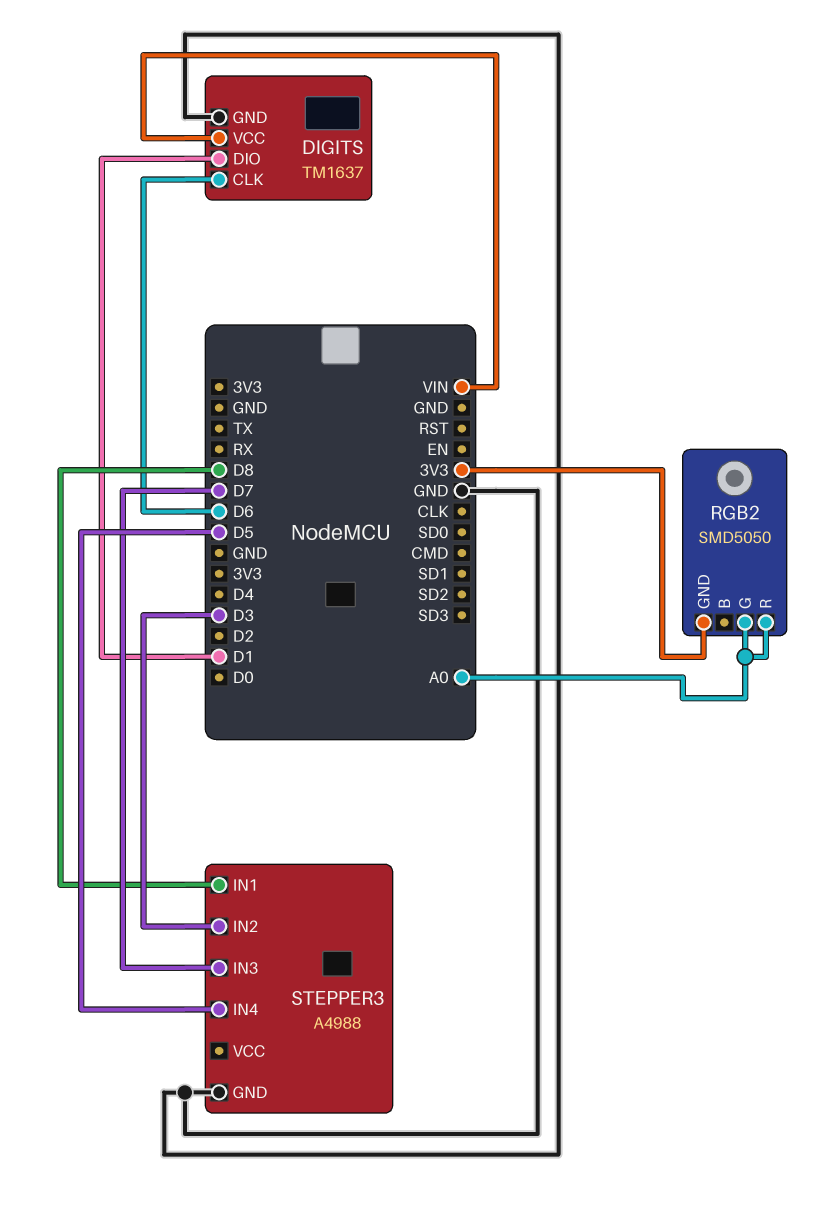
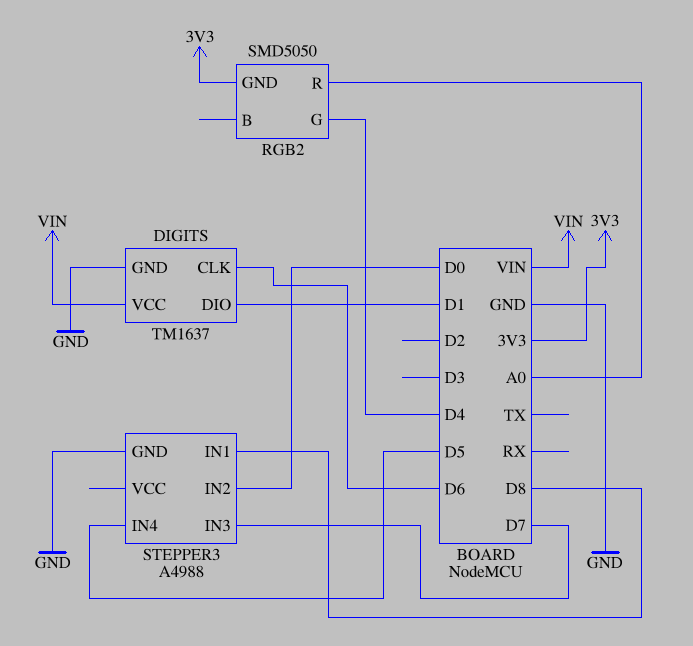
RGB2 pin G: A0 -> D4
STEPPER3 pin IN2: D3 -> D0

